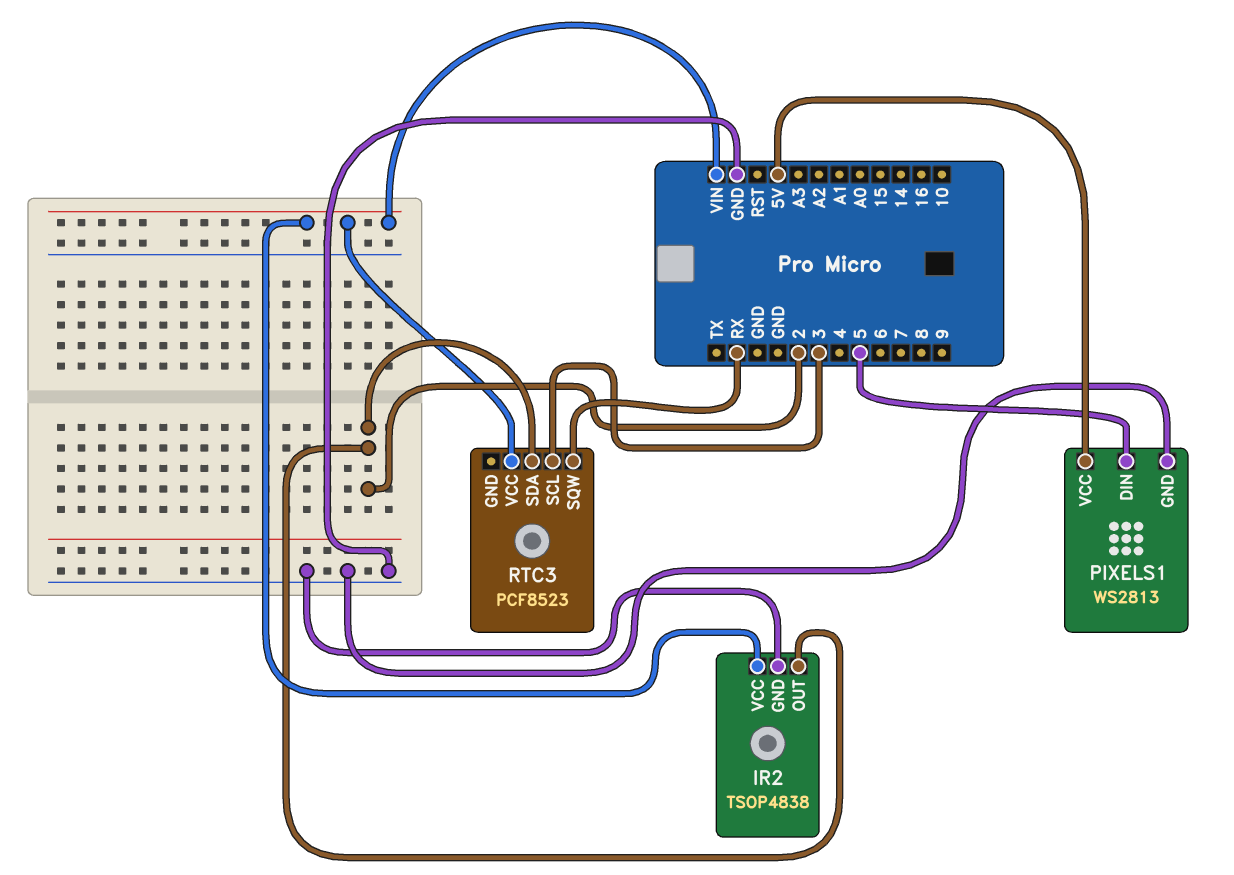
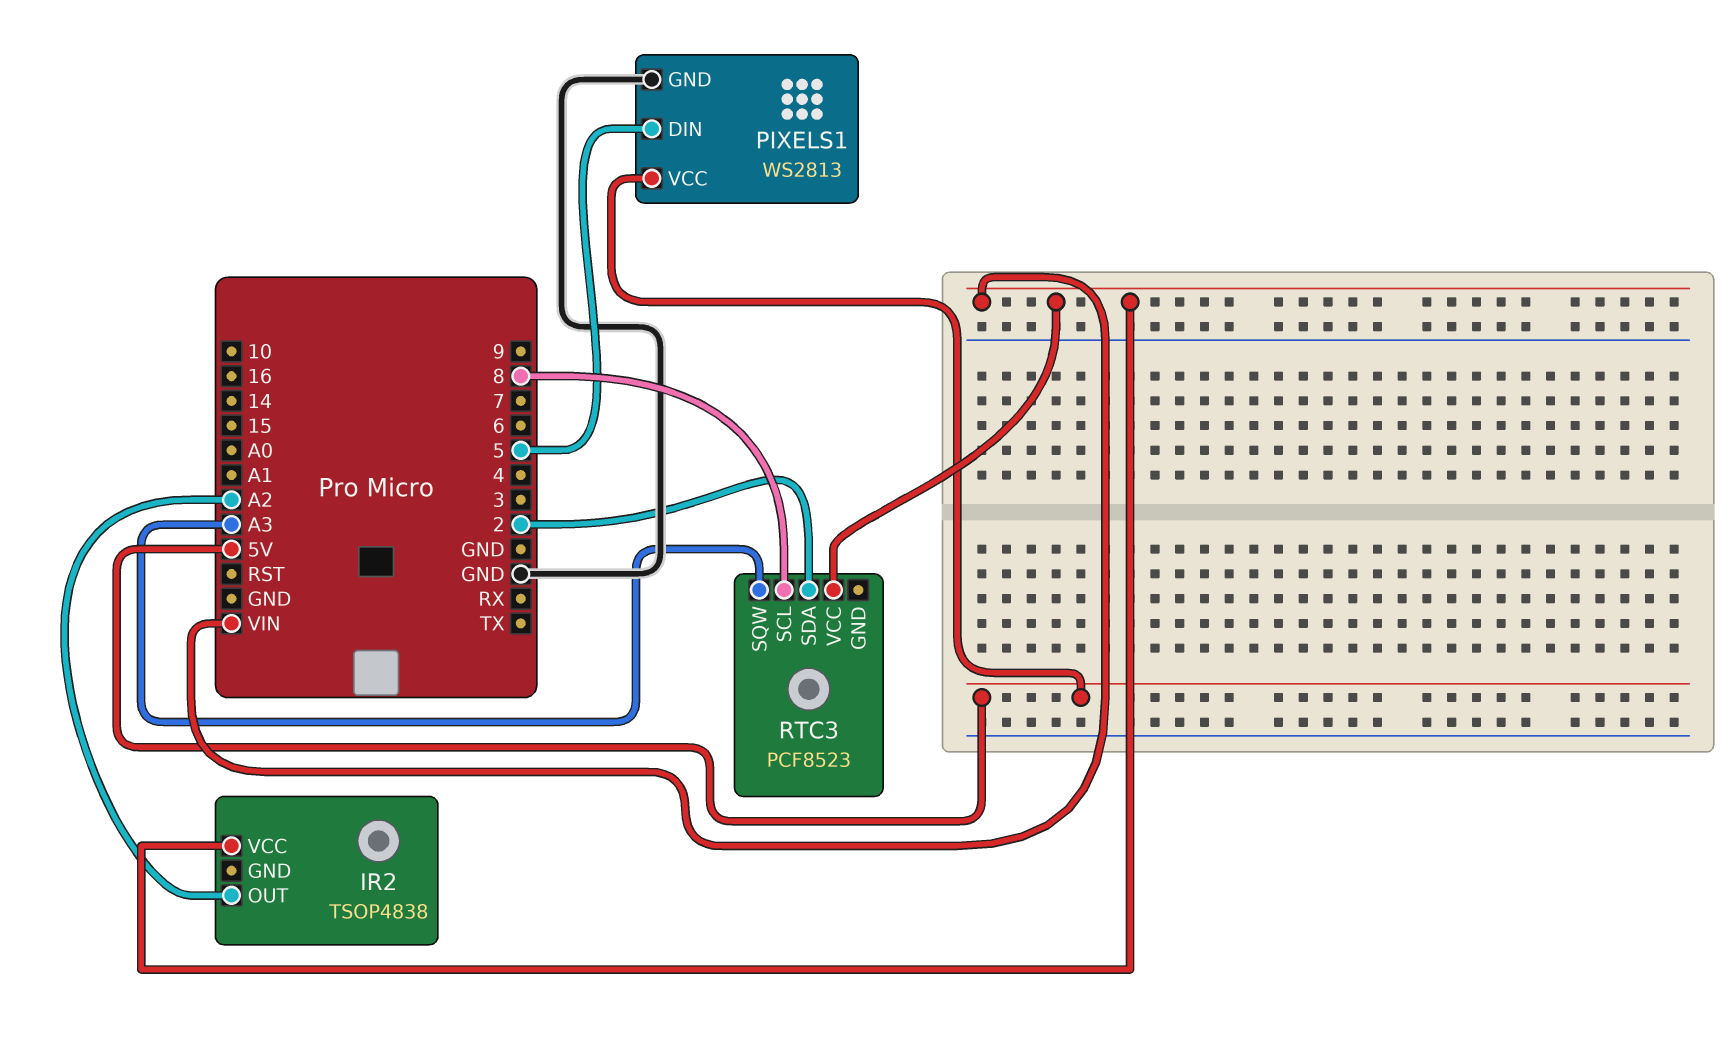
IR2 pin GND: GND -> none
IR2 pin OUT: 2 -> A2
RTC3 pin SCL: 3 -> 8
RTC3 pin SQW: RX -> A3

